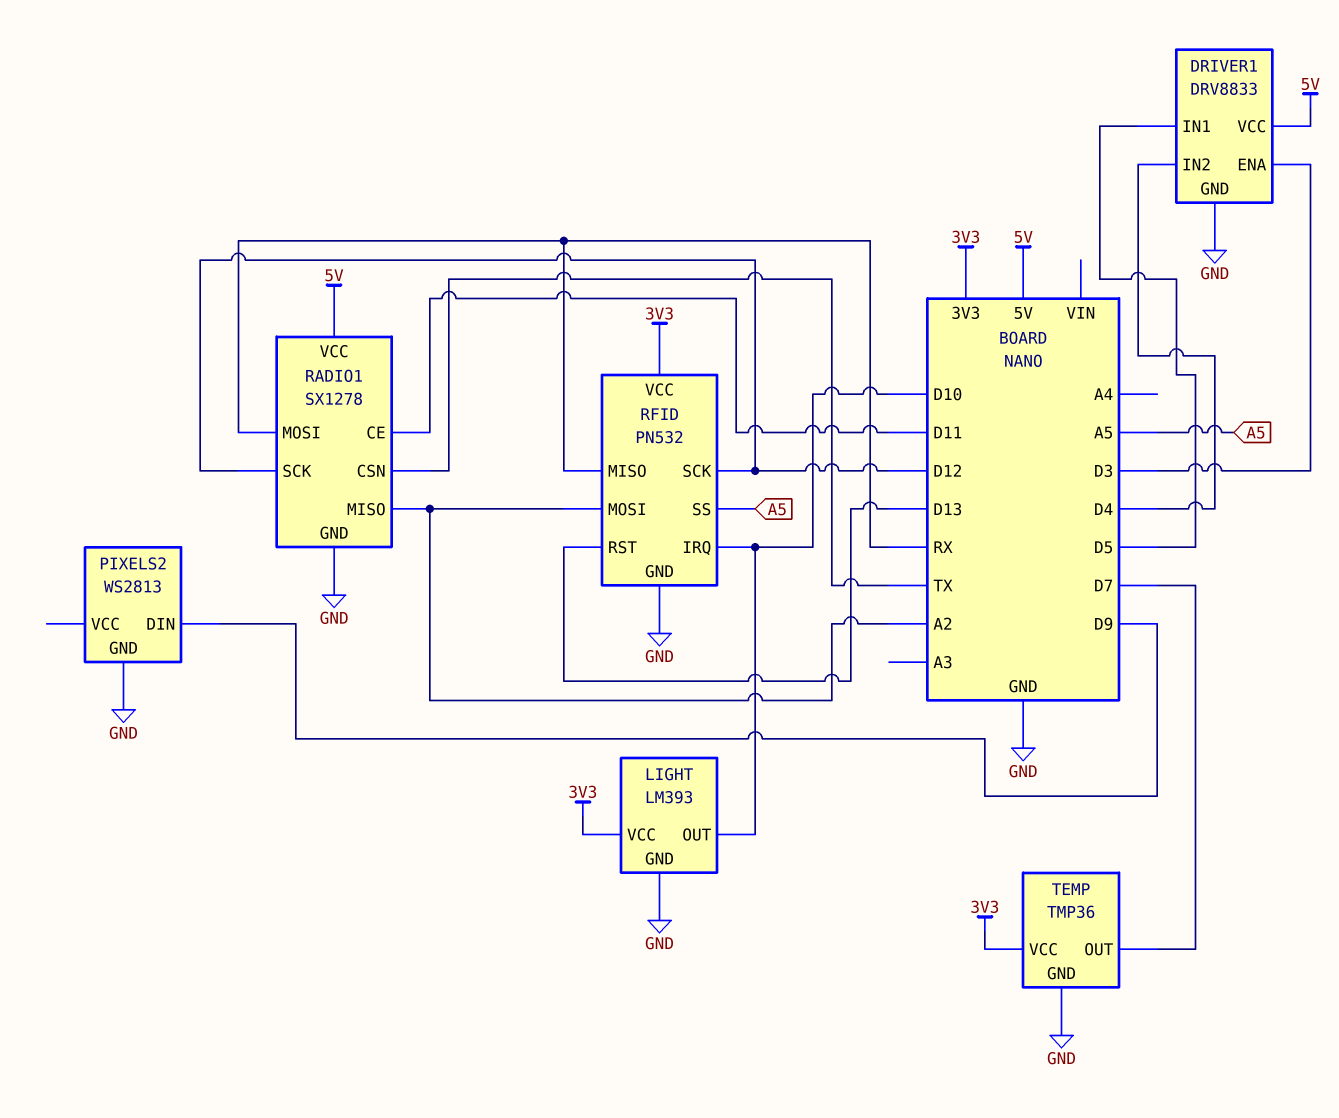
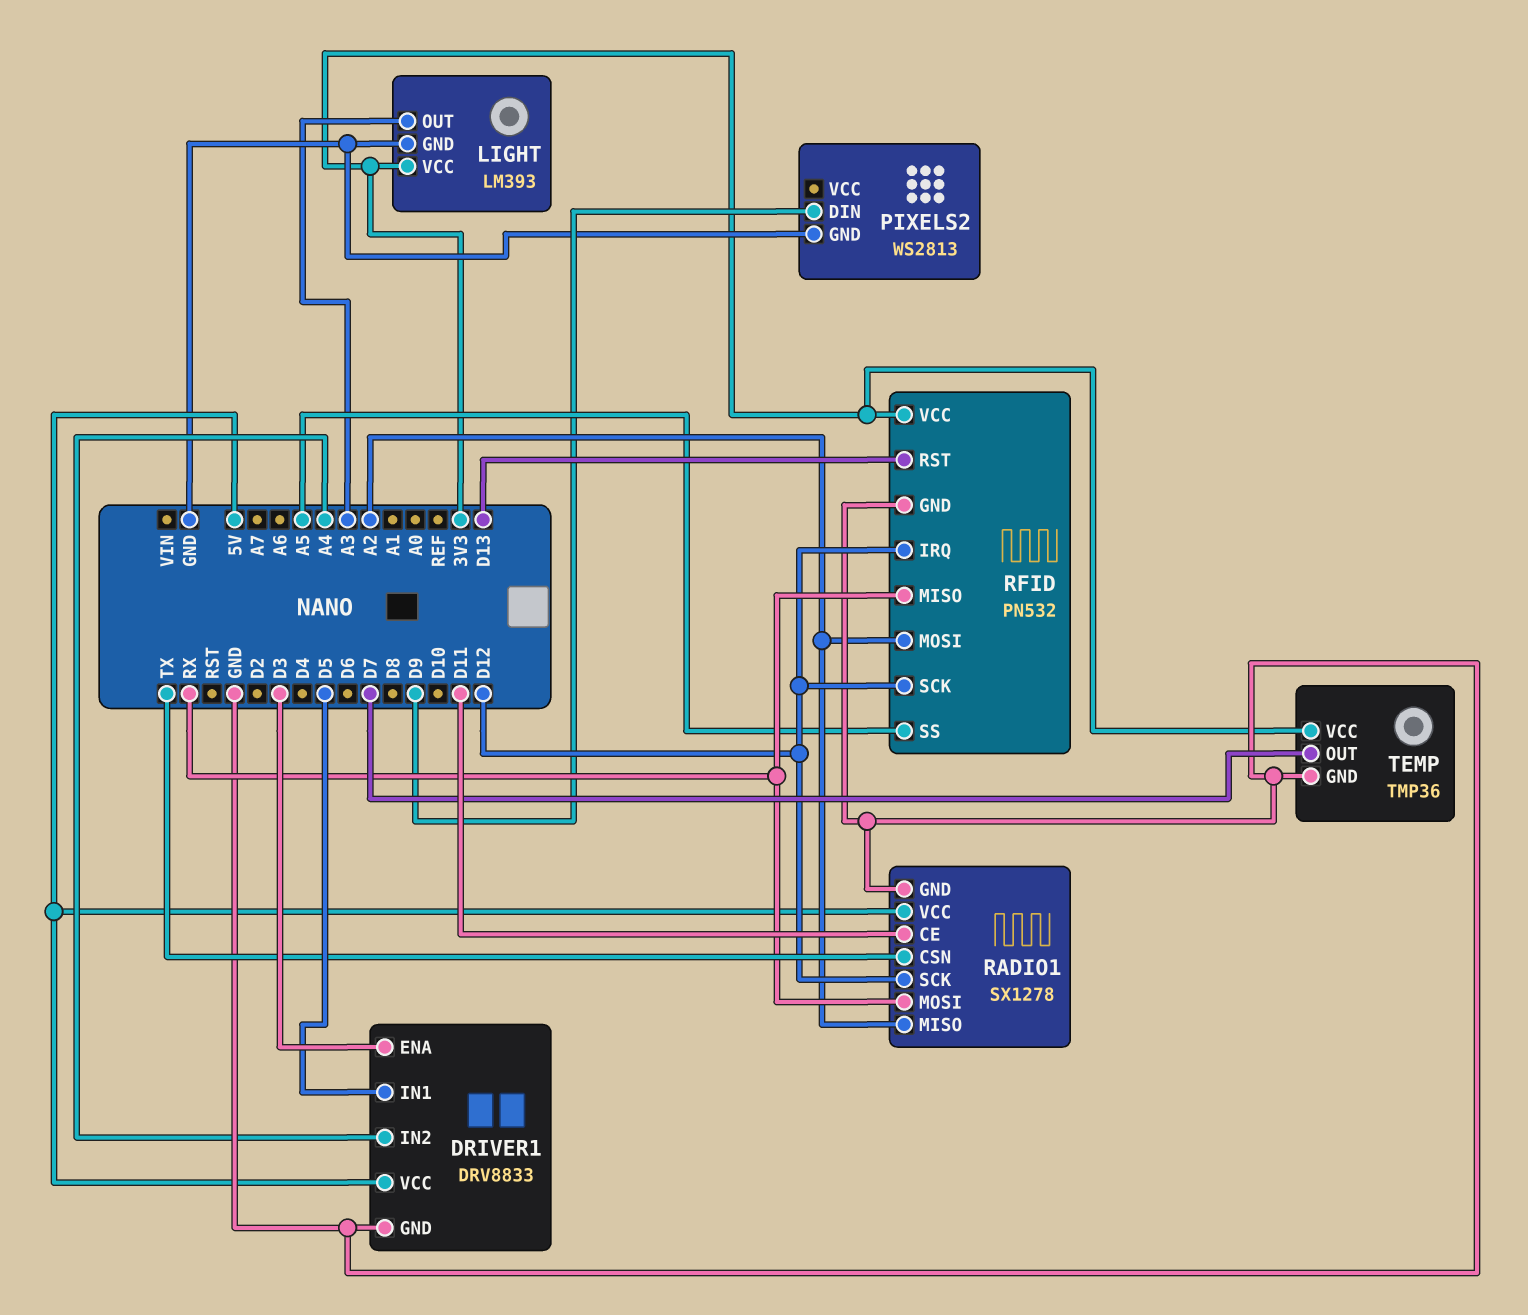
DRIVER1 pin IN2: D4 -> A4
LIGHT pin OUT: D10 -> A3
RFID pin IRQ: D10 -> D12

